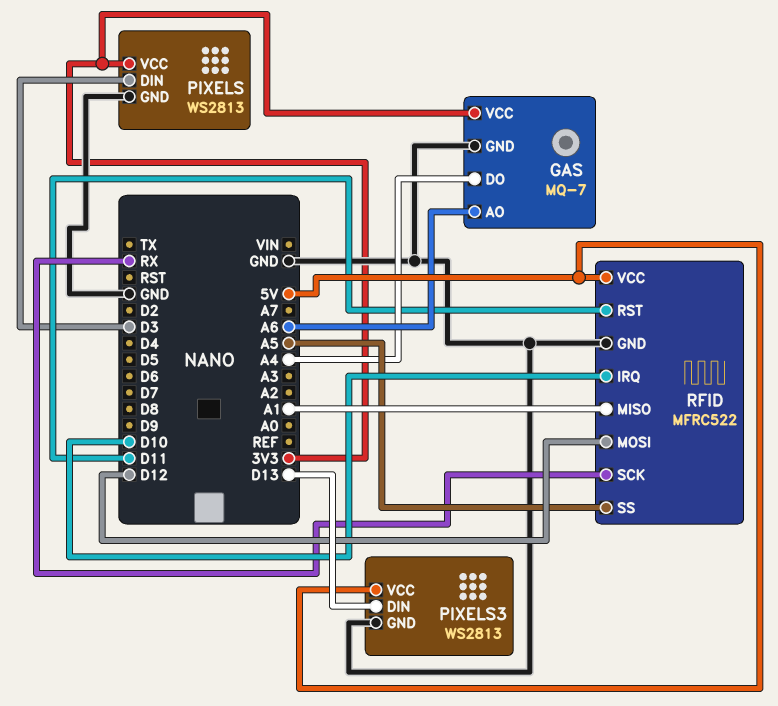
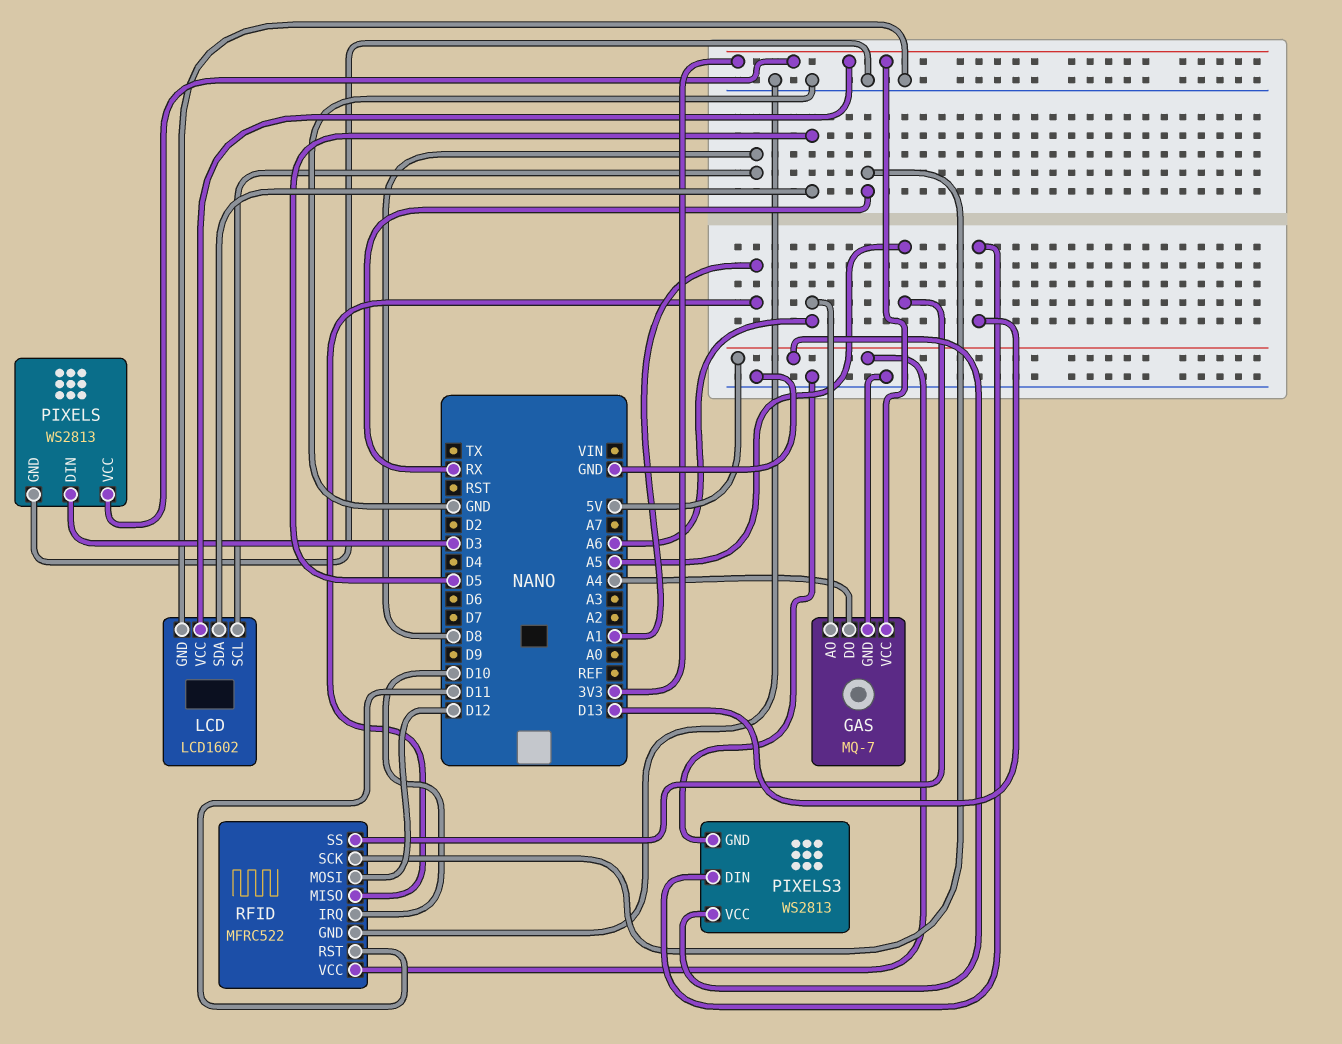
LCD: none -> LCD1602
LCD pin GND: none -> GND
LCD pin SCL: none -> D8
LCD pin SDA: none -> D5
LCD pin VCC: none -> 3V3

